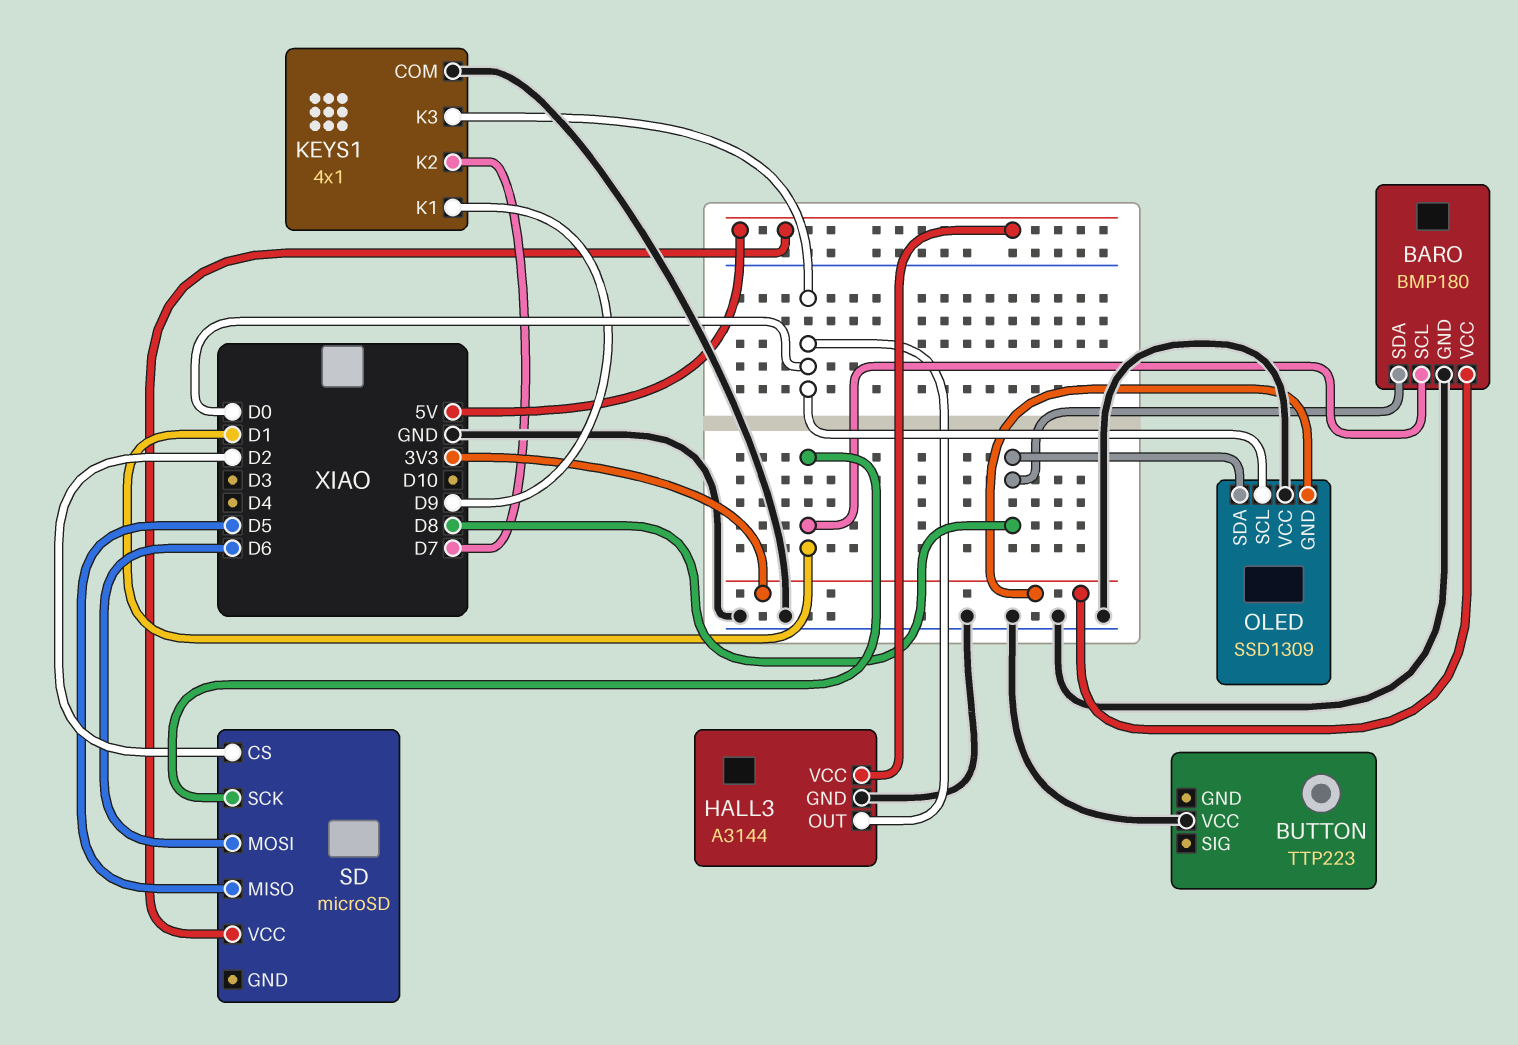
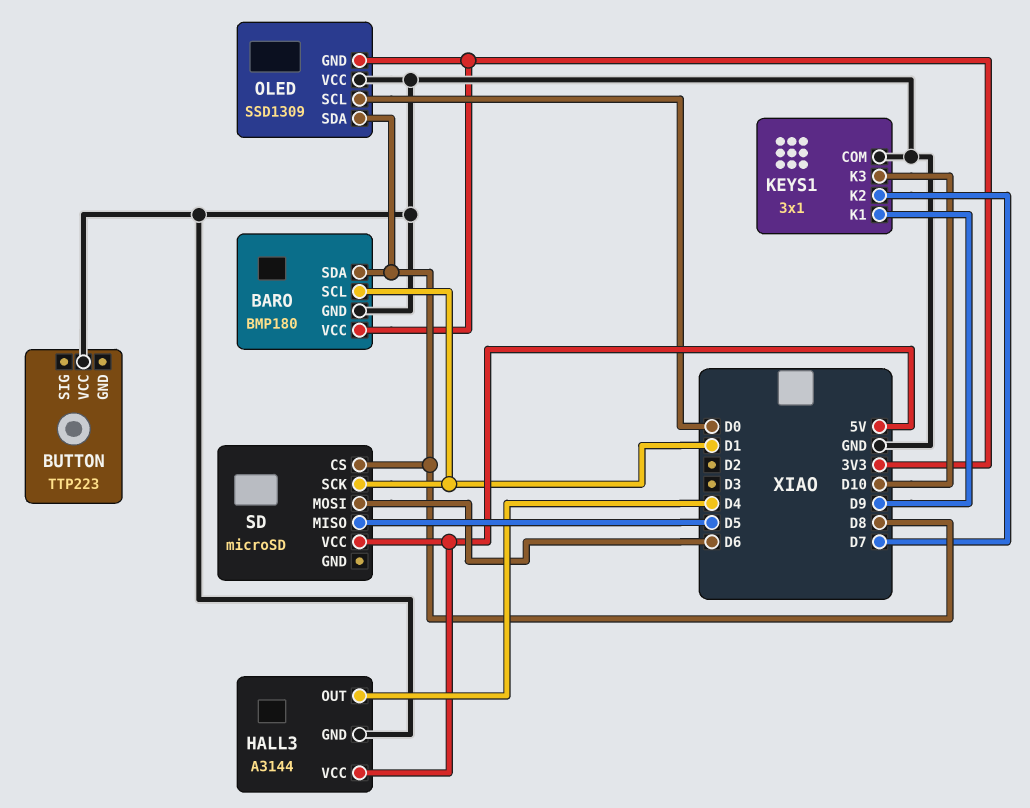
HALL3 pin OUT: D0 -> D4
KEYS1: 4x1 -> 3x1
KEYS1 pin K3: D0 -> D10
SD pin CS: D2 -> D8

